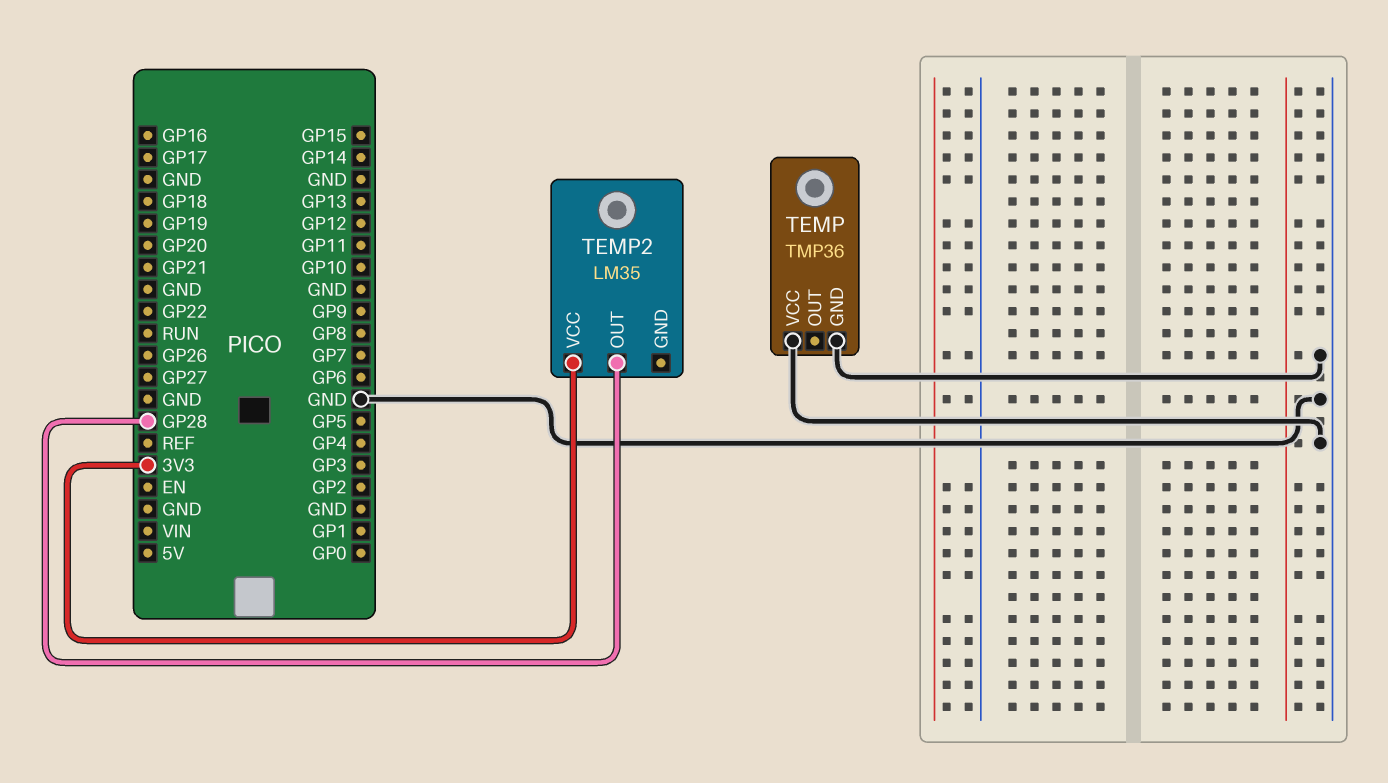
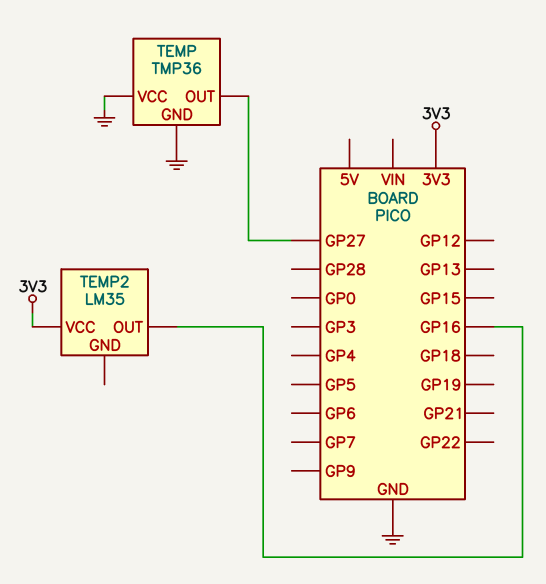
TEMP pin OUT: none -> GP27
TEMP2 pin OUT: GP28 -> GP16

